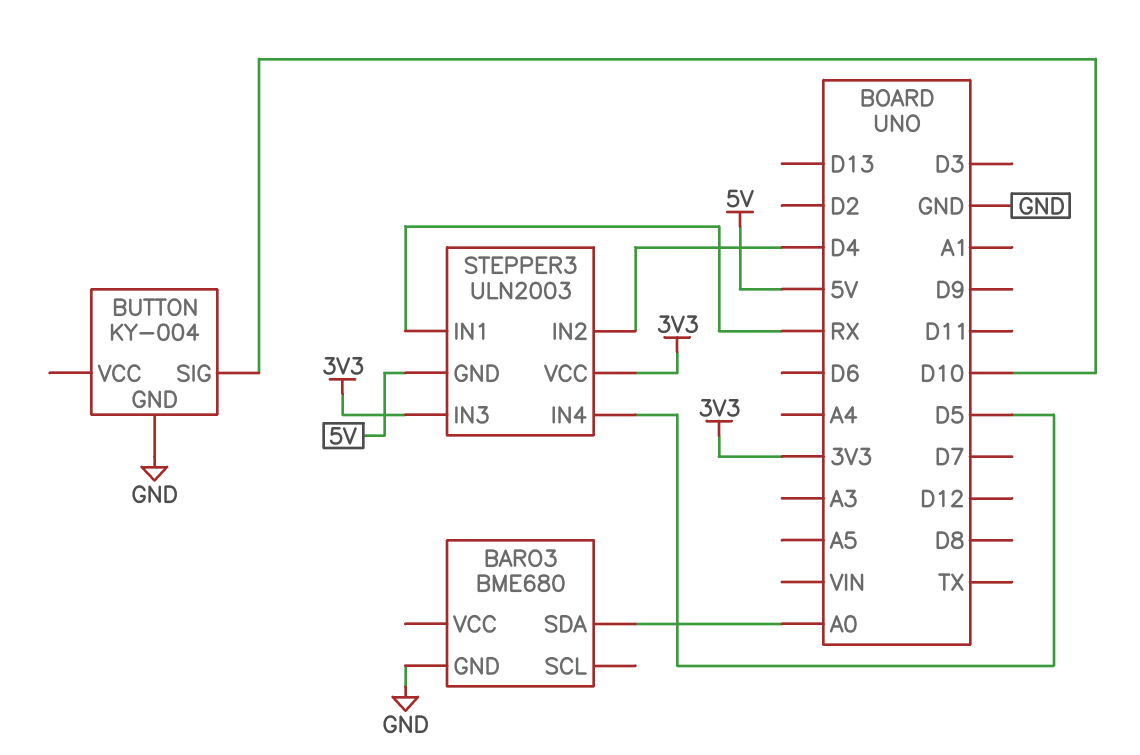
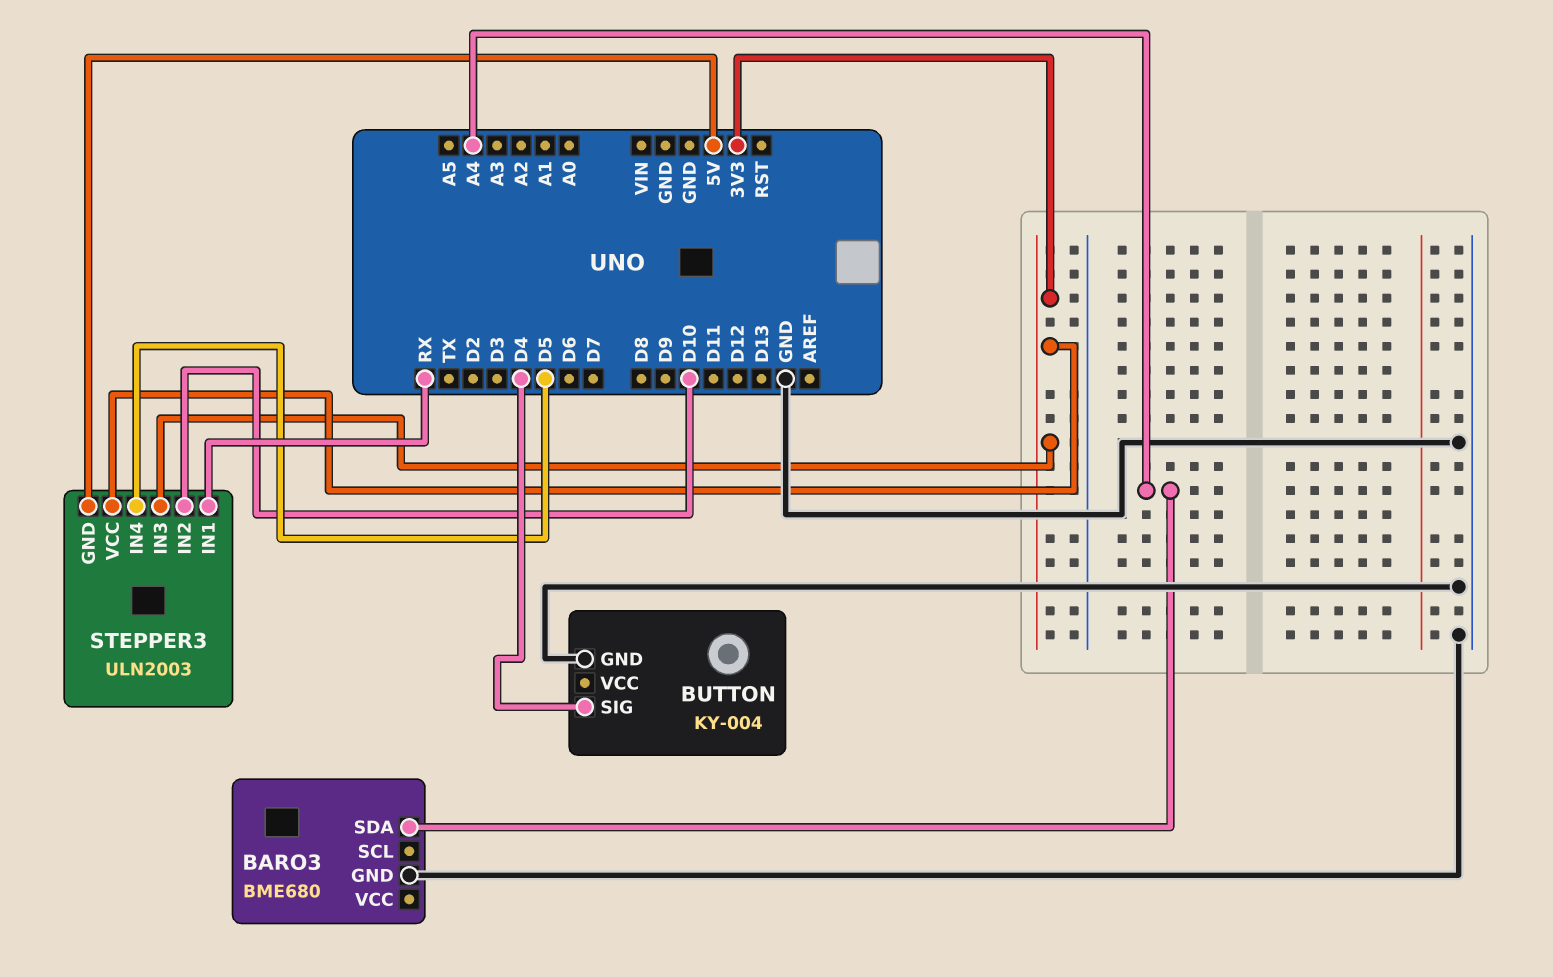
BARO3 pin SDA: A0 -> A4
BUTTON pin SIG: D10 -> D4
STEPPER3 pin IN2: D4 -> D10

